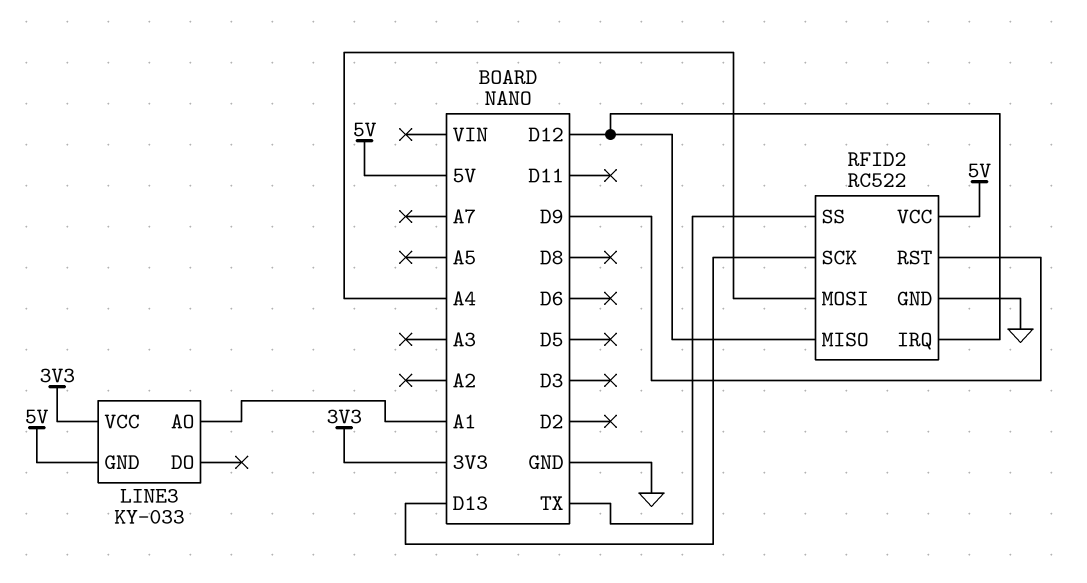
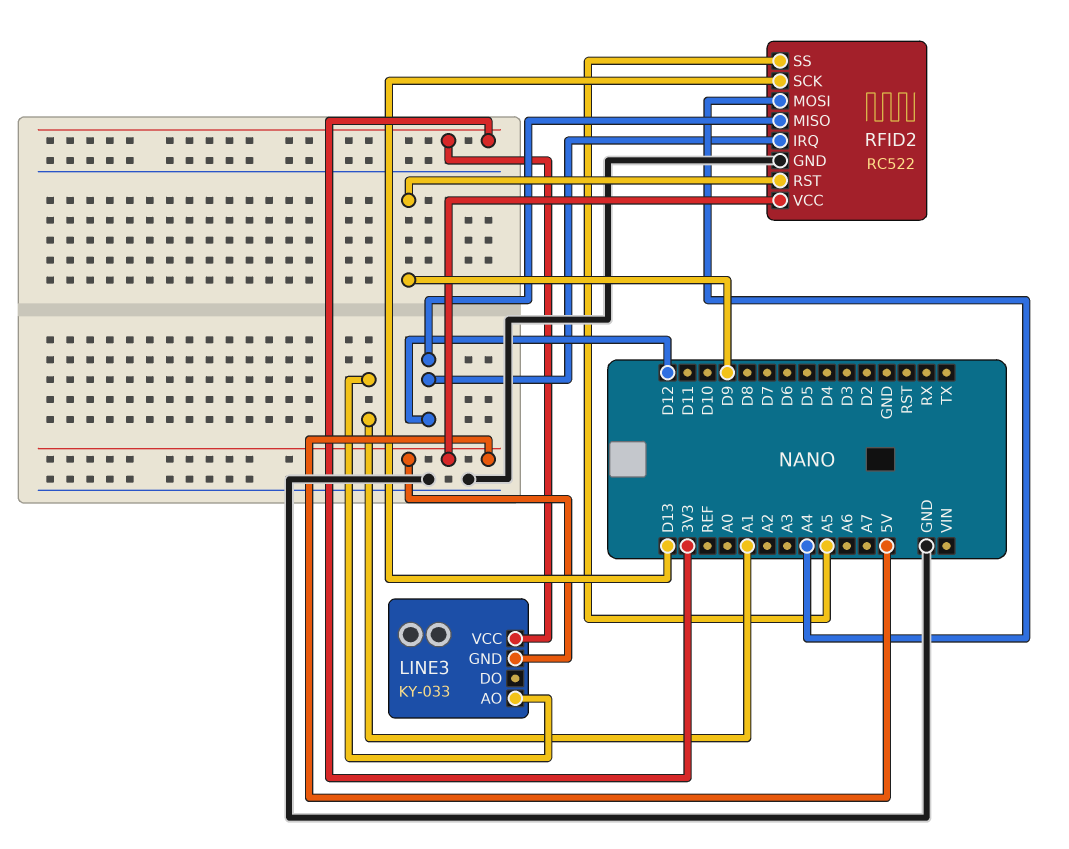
RFID2 pin SS: TX -> A5

